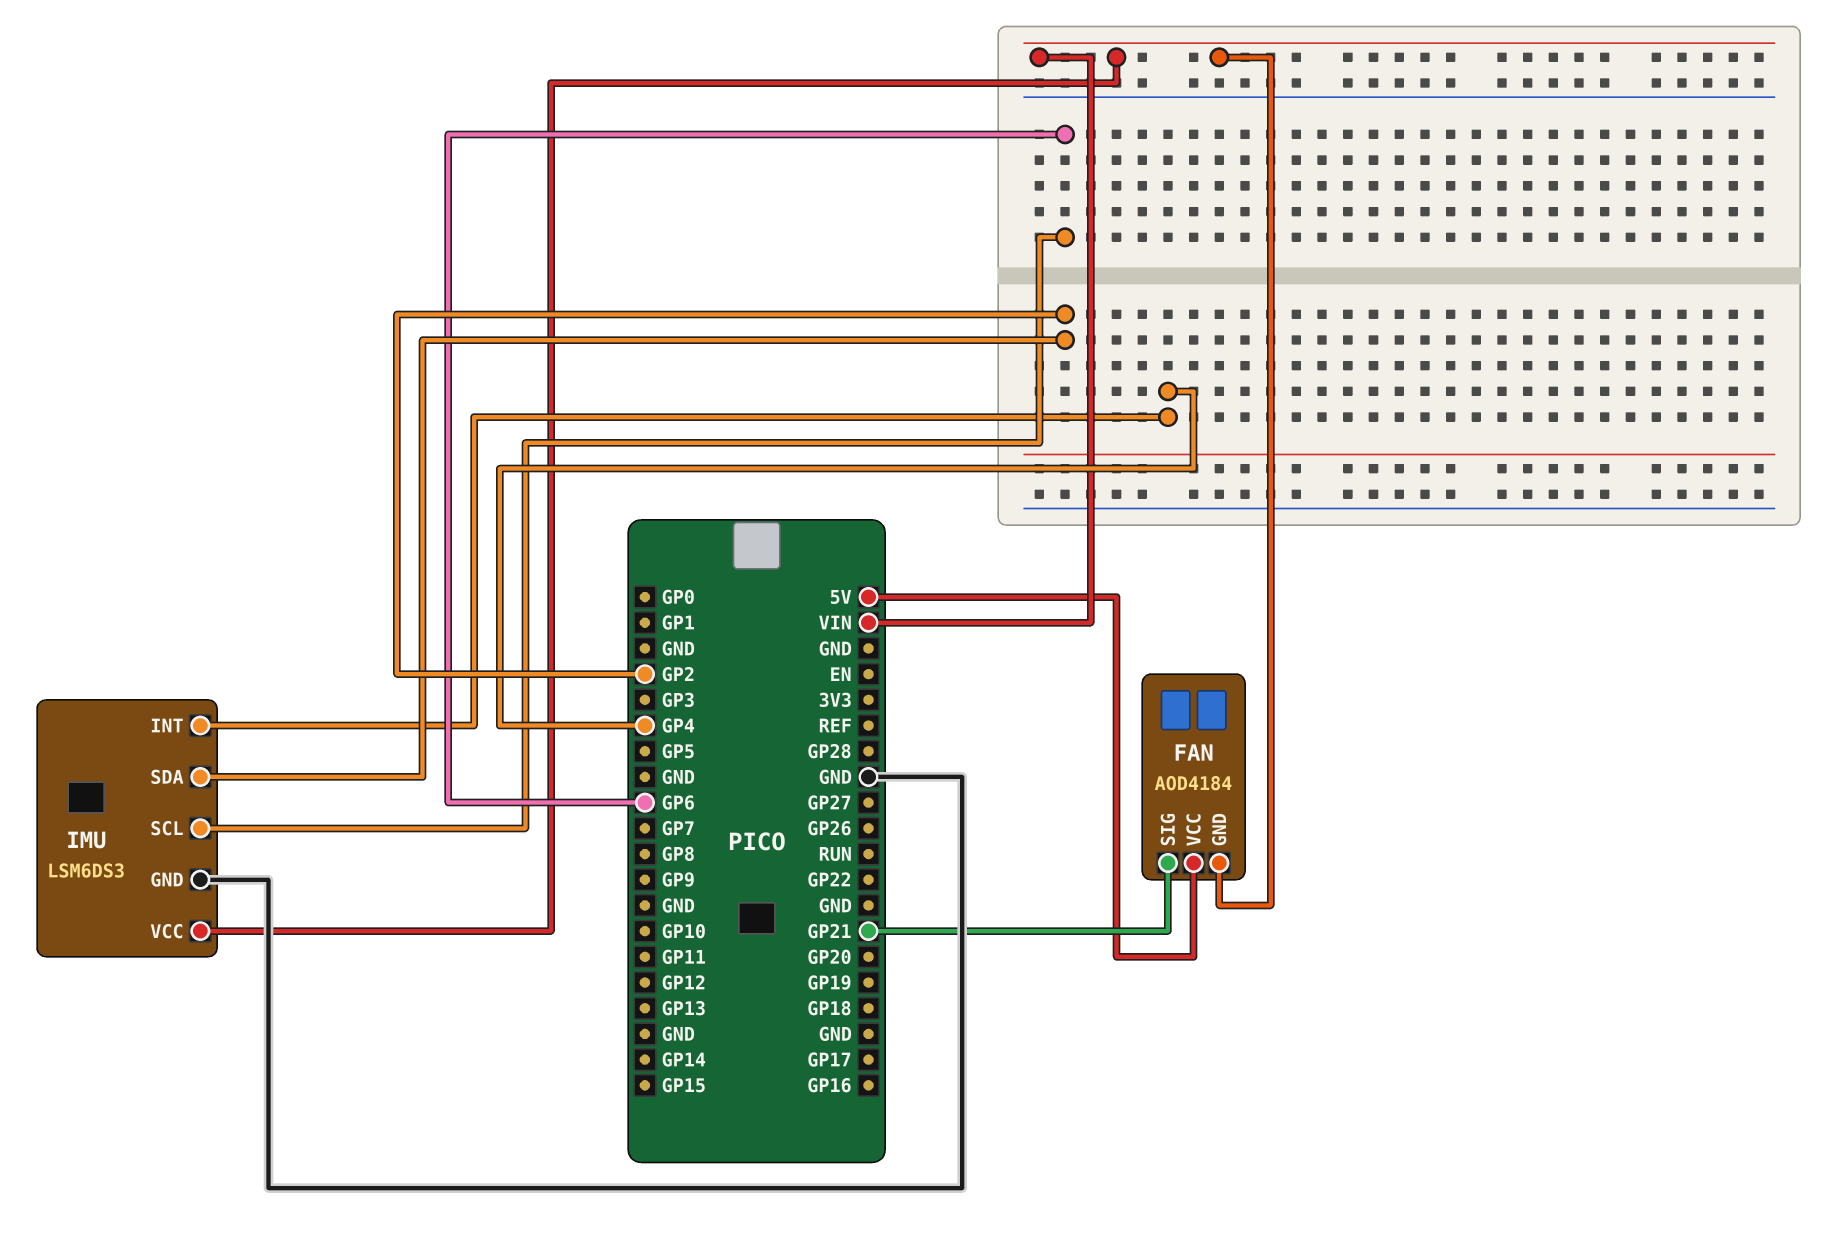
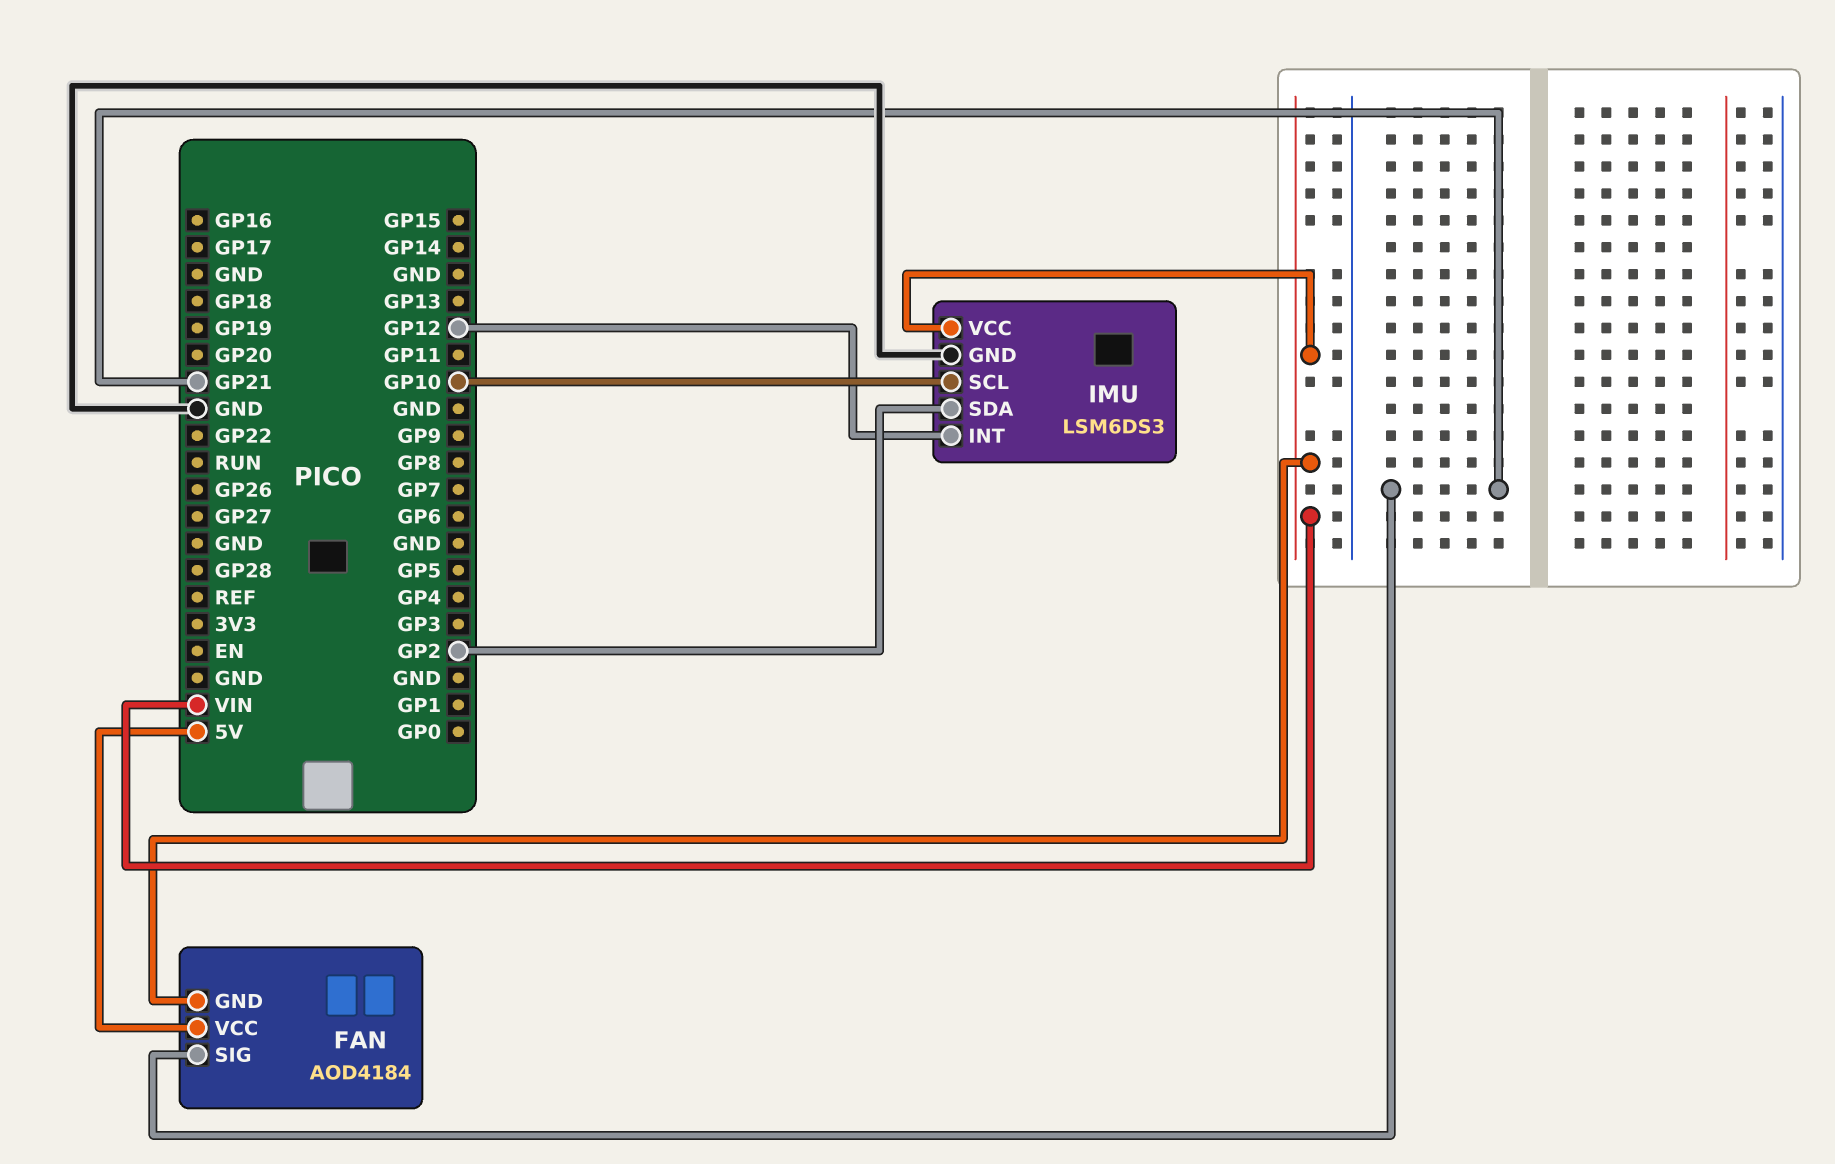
IMU pin INT: GP4 -> GP12
IMU pin SCL: GP6 -> GP10

